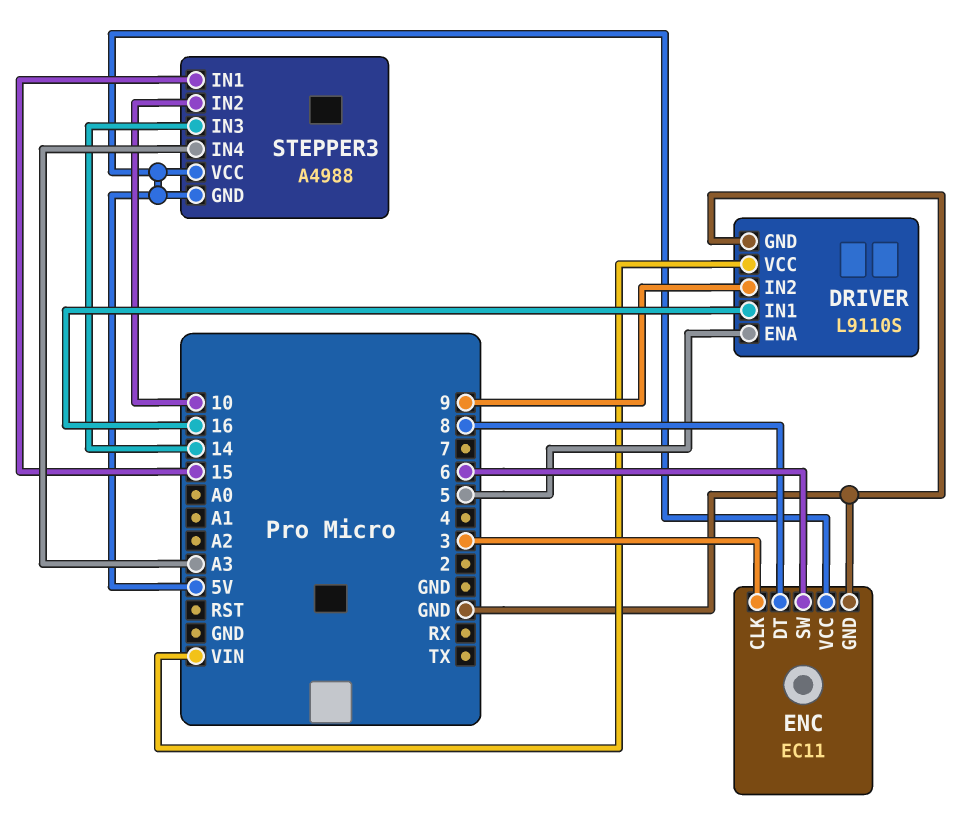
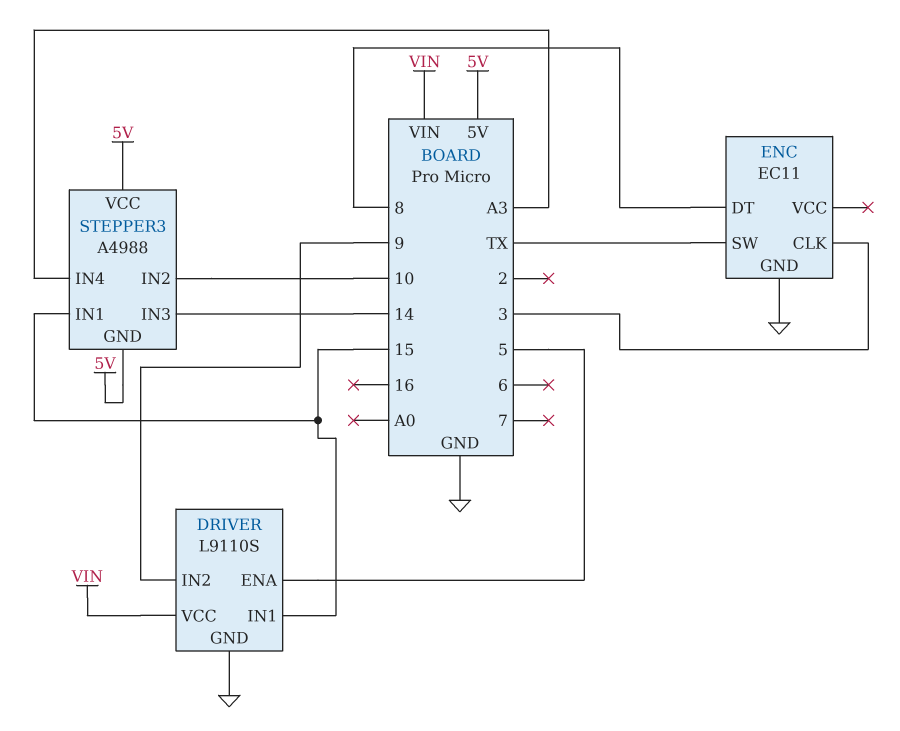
DRIVER pin IN1: 16 -> 15
ENC pin SW: 6 -> TX
ENC pin VCC: 5V -> none

